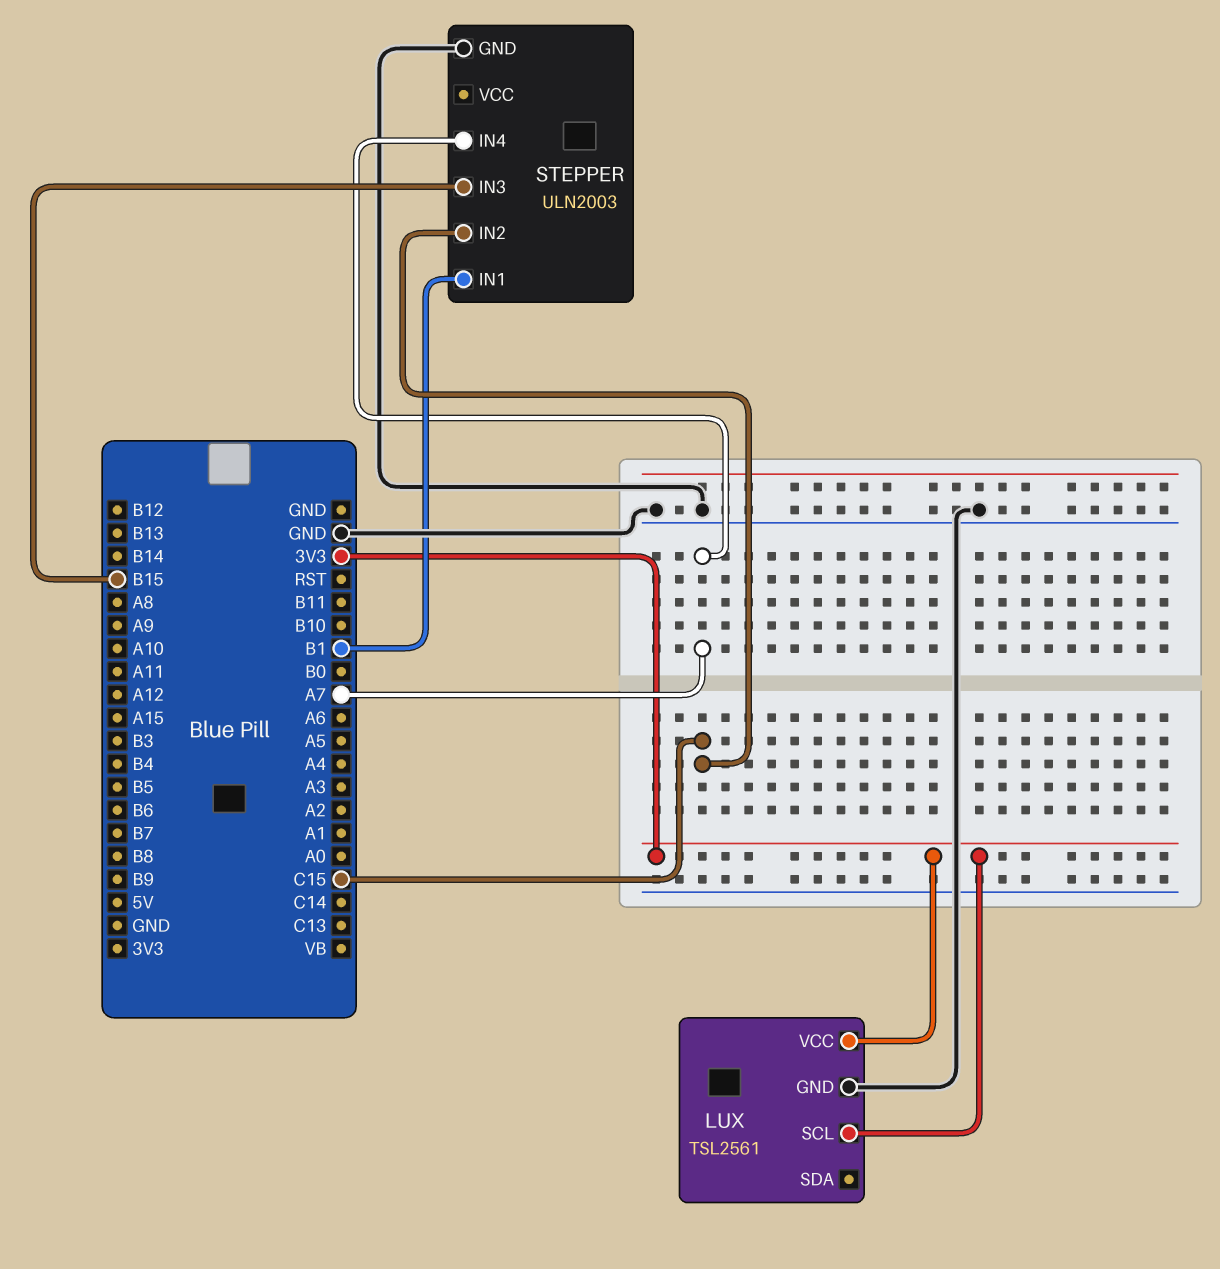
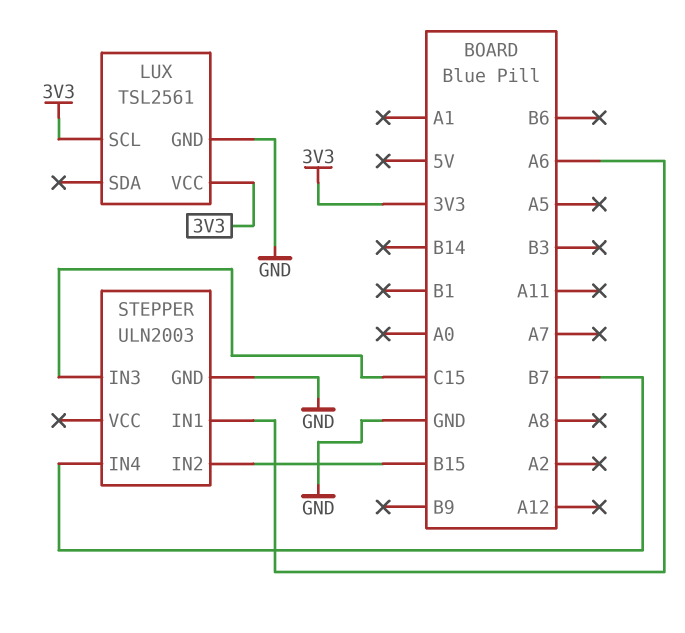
STEPPER pin IN1: B1 -> A6
STEPPER pin IN2: C15 -> B15
STEPPER pin IN3: B15 -> C15
STEPPER pin IN4: A7 -> B7

